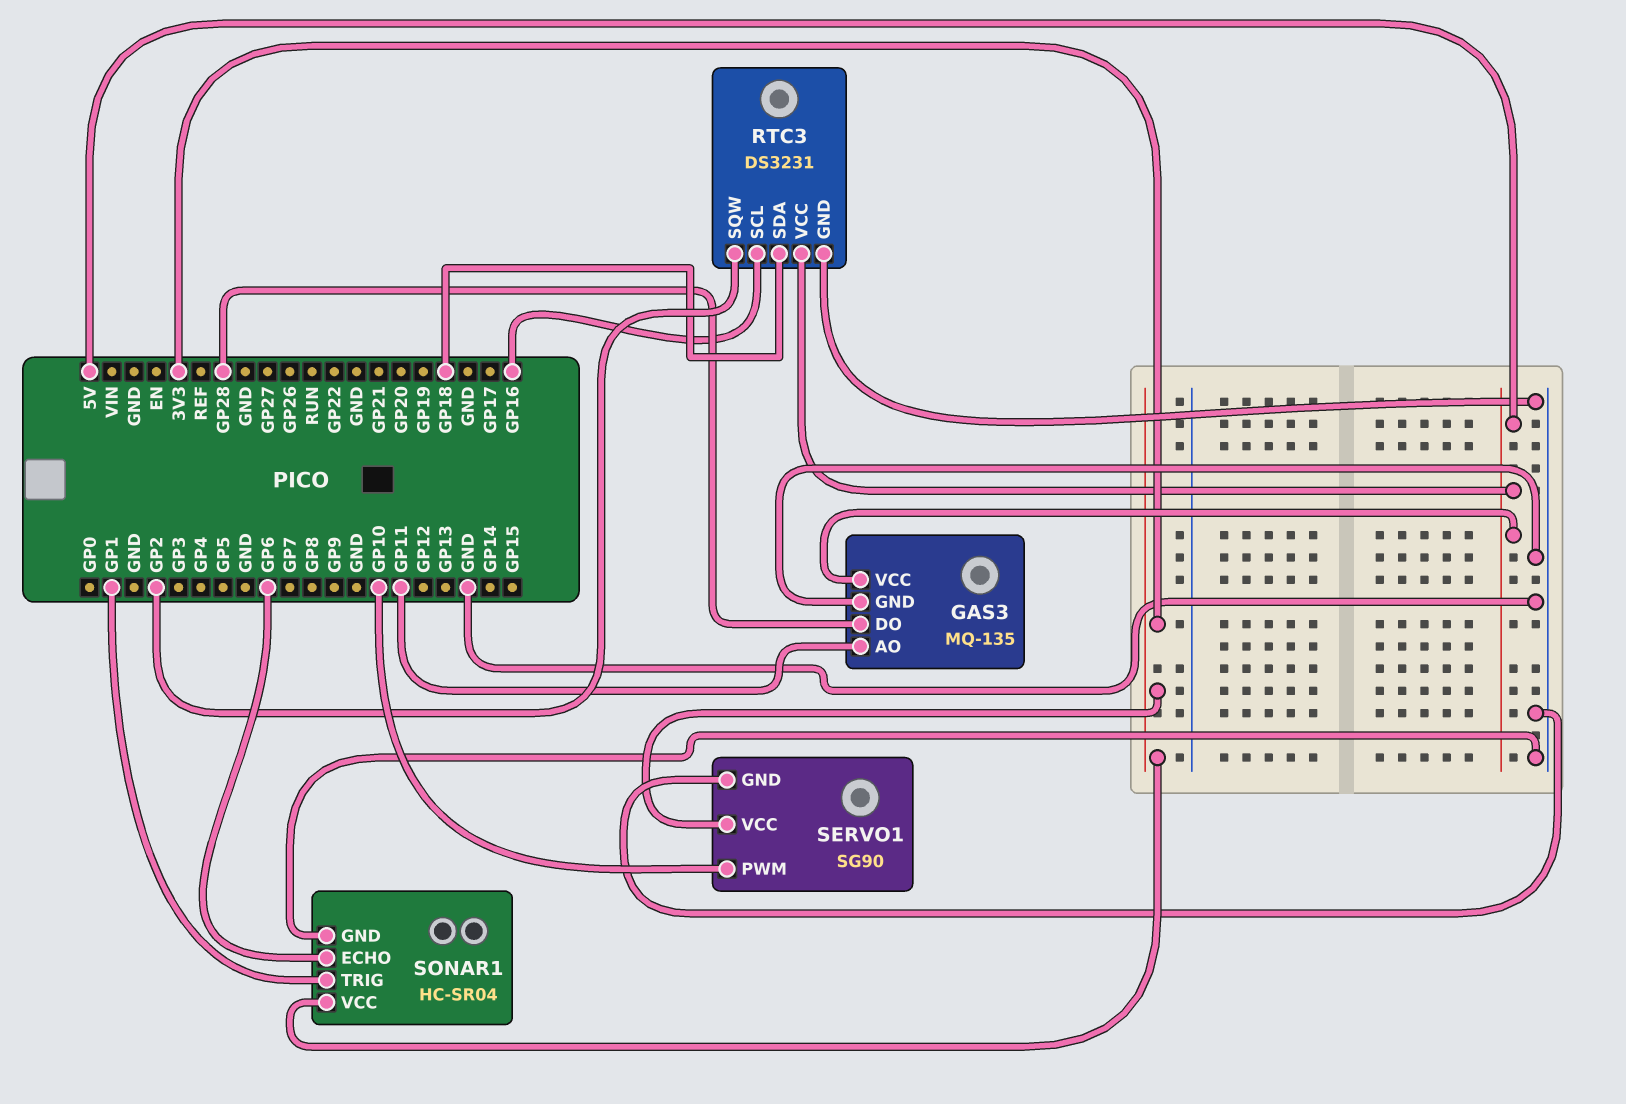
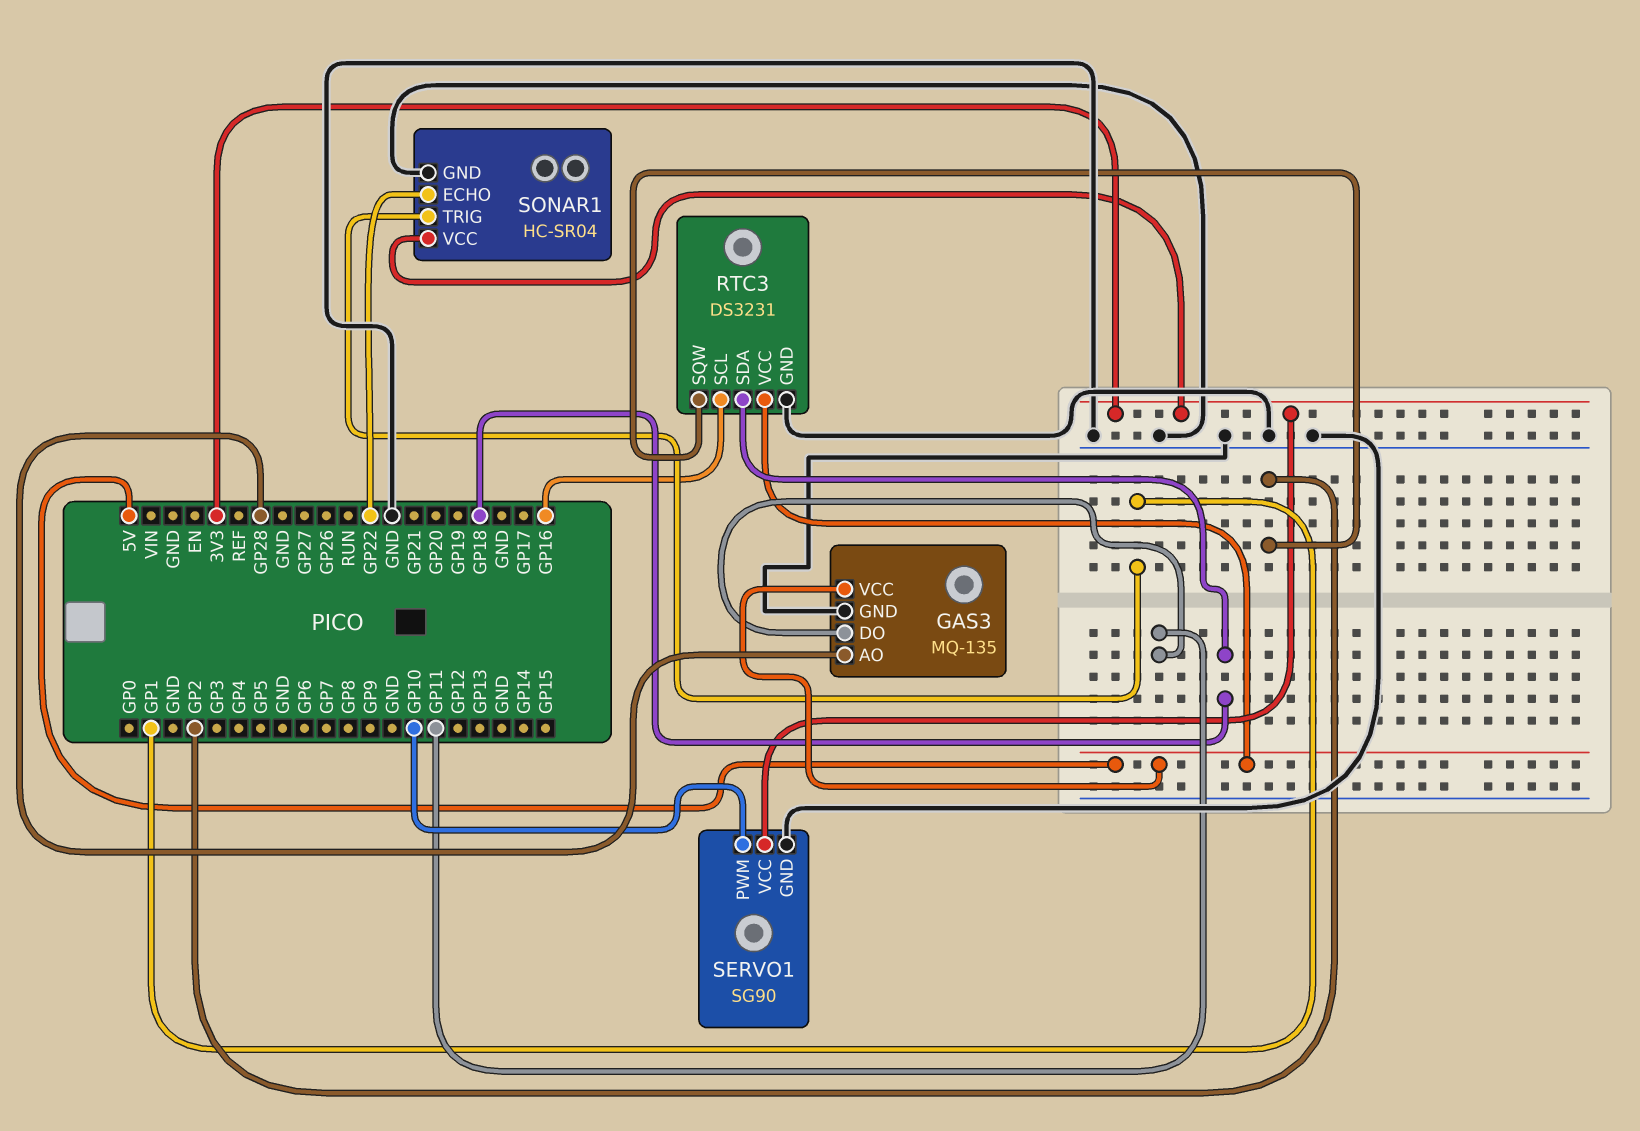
GAS3 pin AO: GP11 -> GP28
GAS3 pin DO: GP28 -> GP11
SONAR1 pin ECHO: GP6 -> GP22

